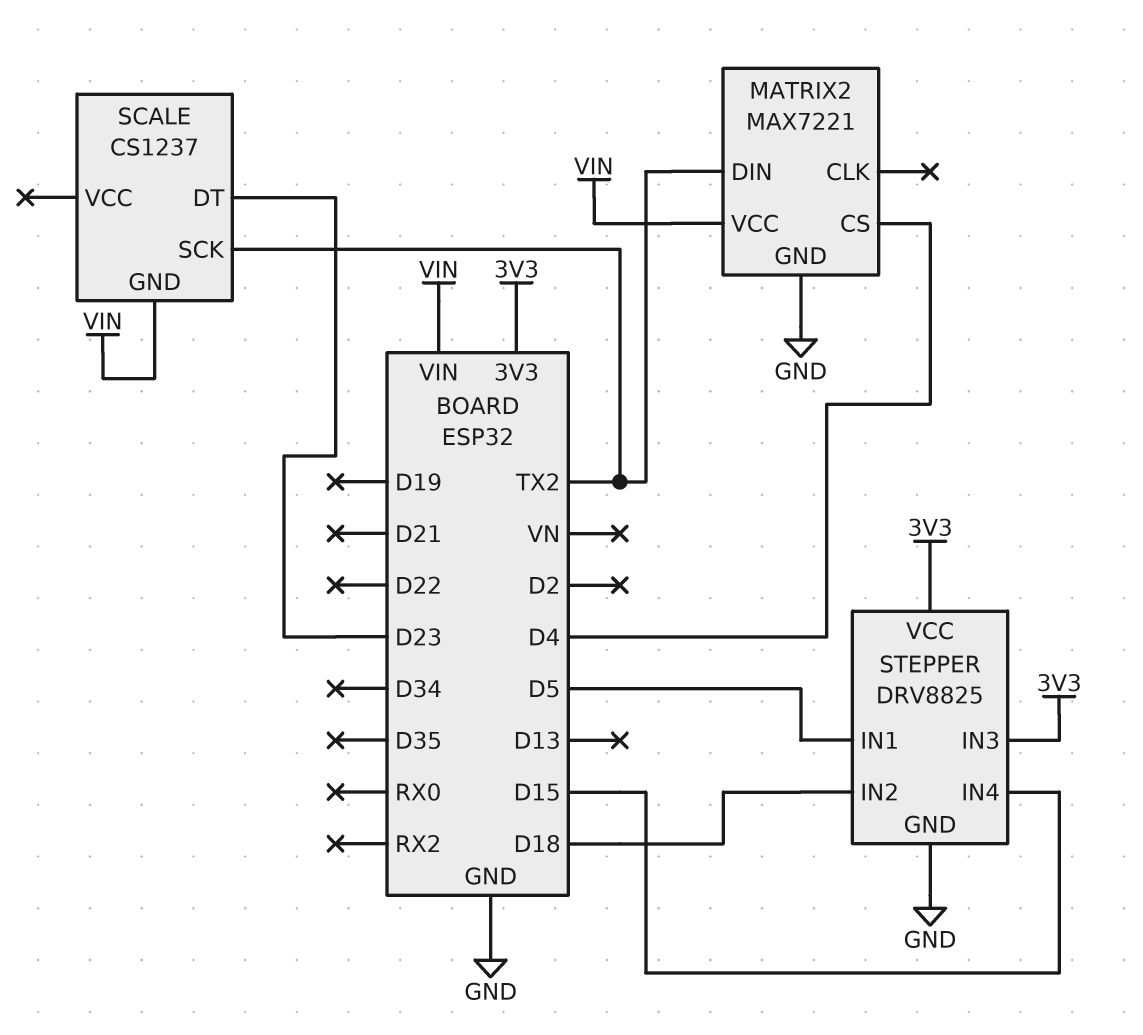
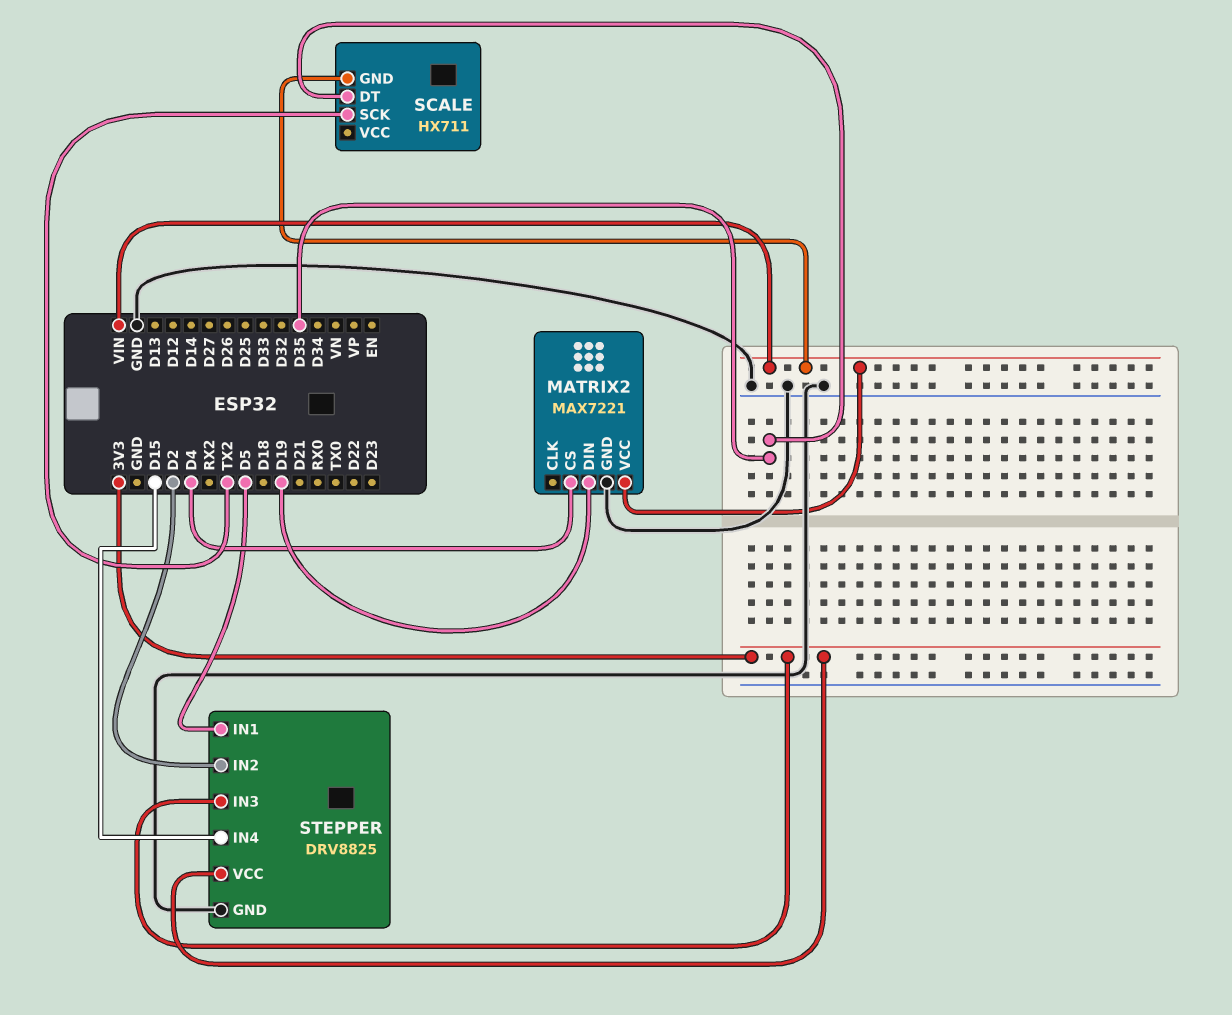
MATRIX2 pin DIN: TX2 -> D19
SCALE: CS1237 -> HX711
SCALE pin DT: D23 -> D35
STEPPER pin IN2: D18 -> D2

